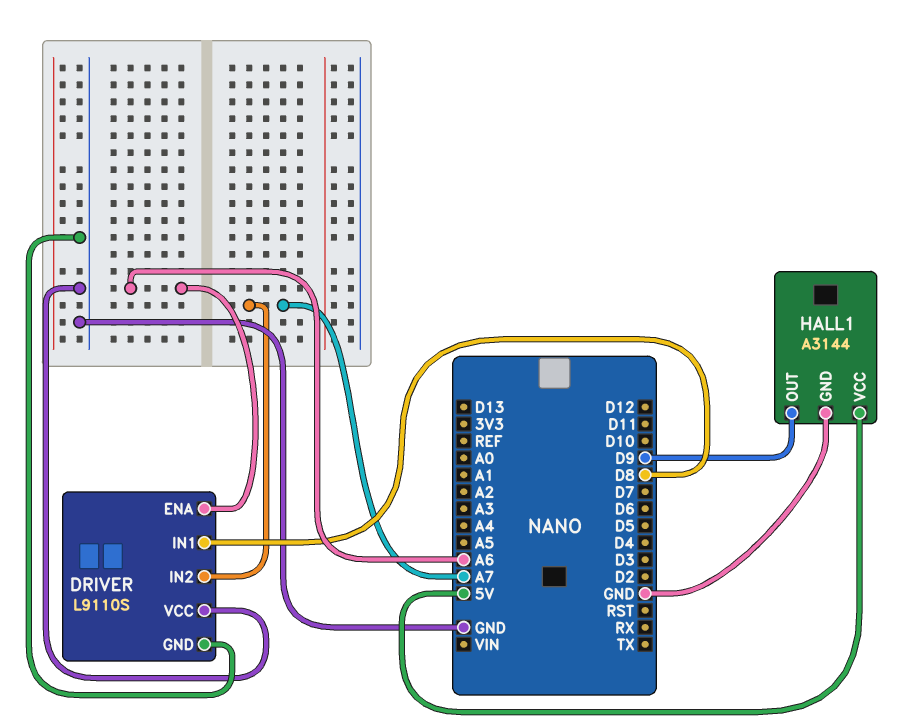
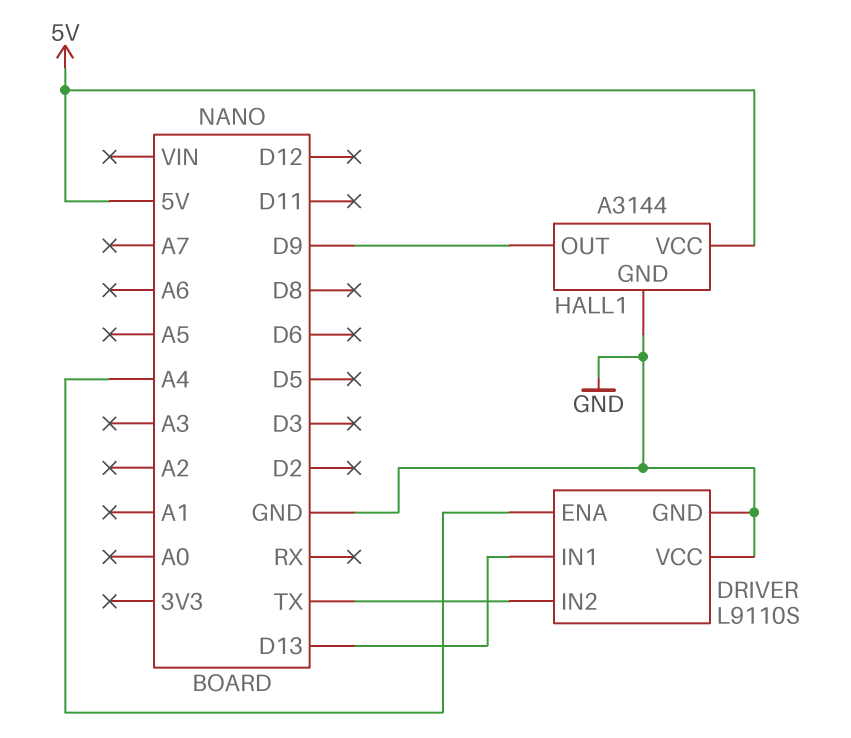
DRIVER pin ENA: A6 -> A4
DRIVER pin IN1: D8 -> D13
DRIVER pin IN2: A7 -> TX

